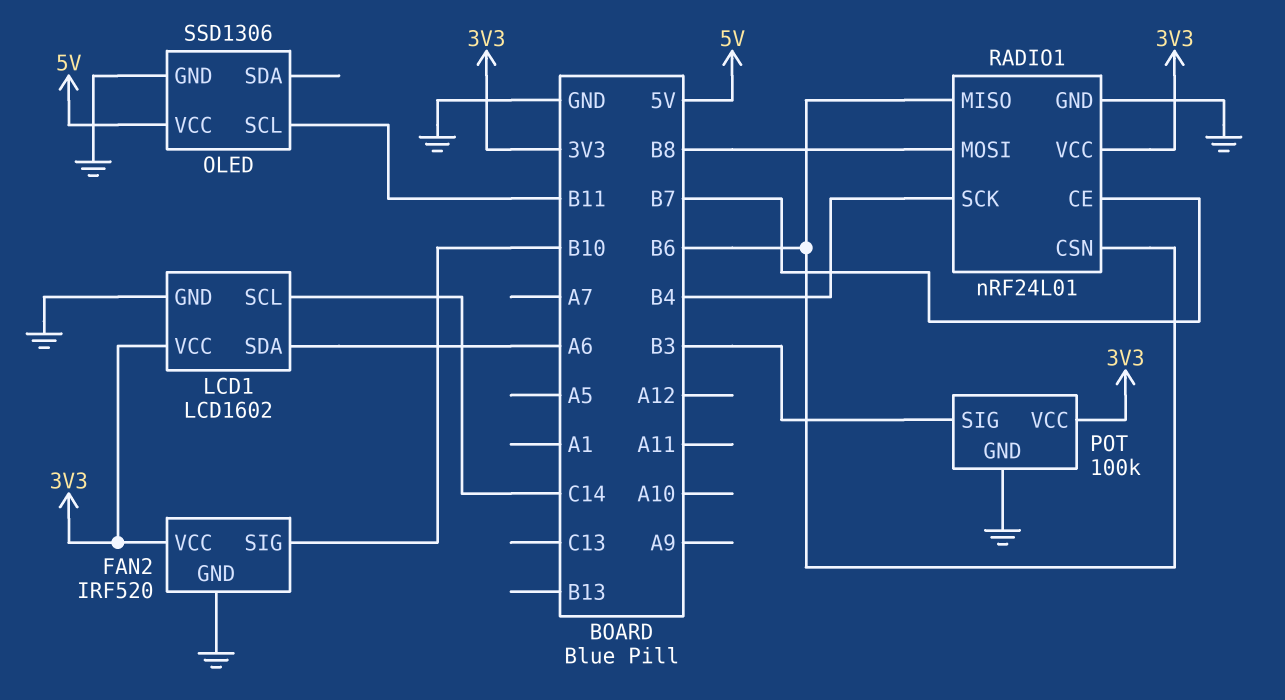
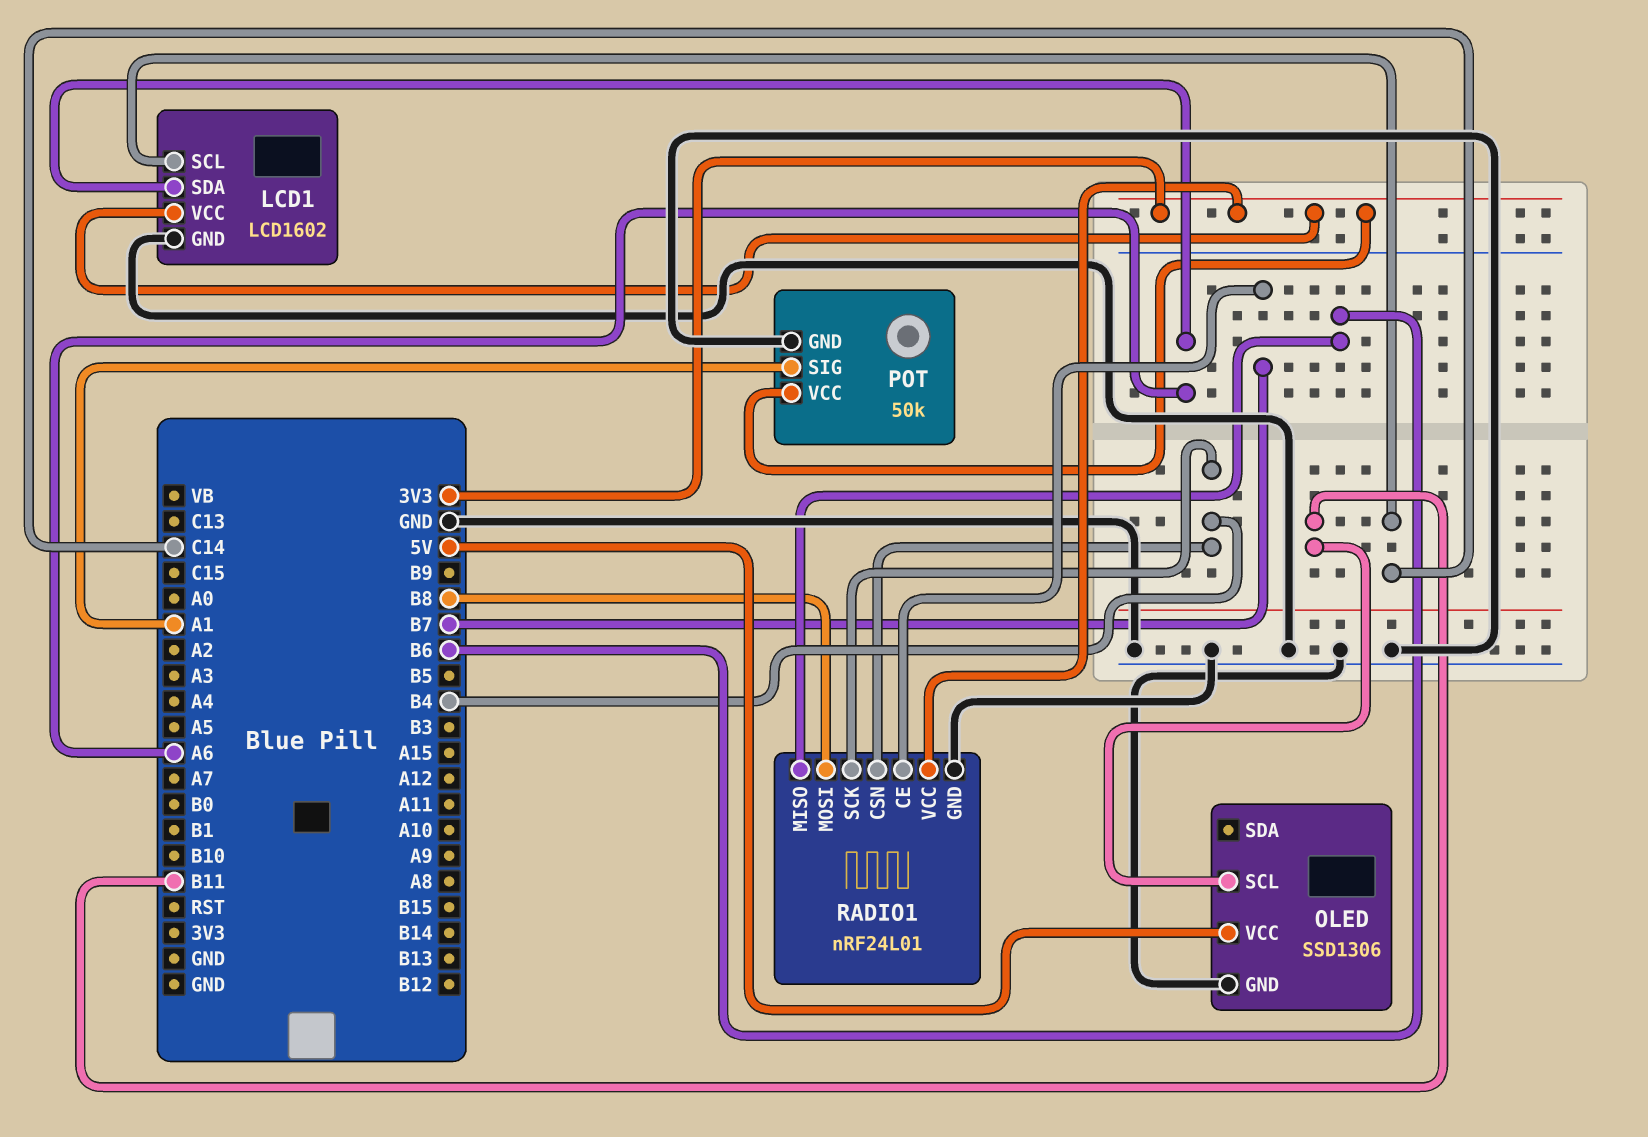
FAN2: IRF520 -> none
FAN2 pin GND: GND -> none
FAN2 pin SIG: B10 -> none
FAN2 pin VCC: 3V3 -> none
POT: 100k -> 50k
POT pin SIG: B3 -> A1
RADIO1 pin CSN: B6 -> B4

